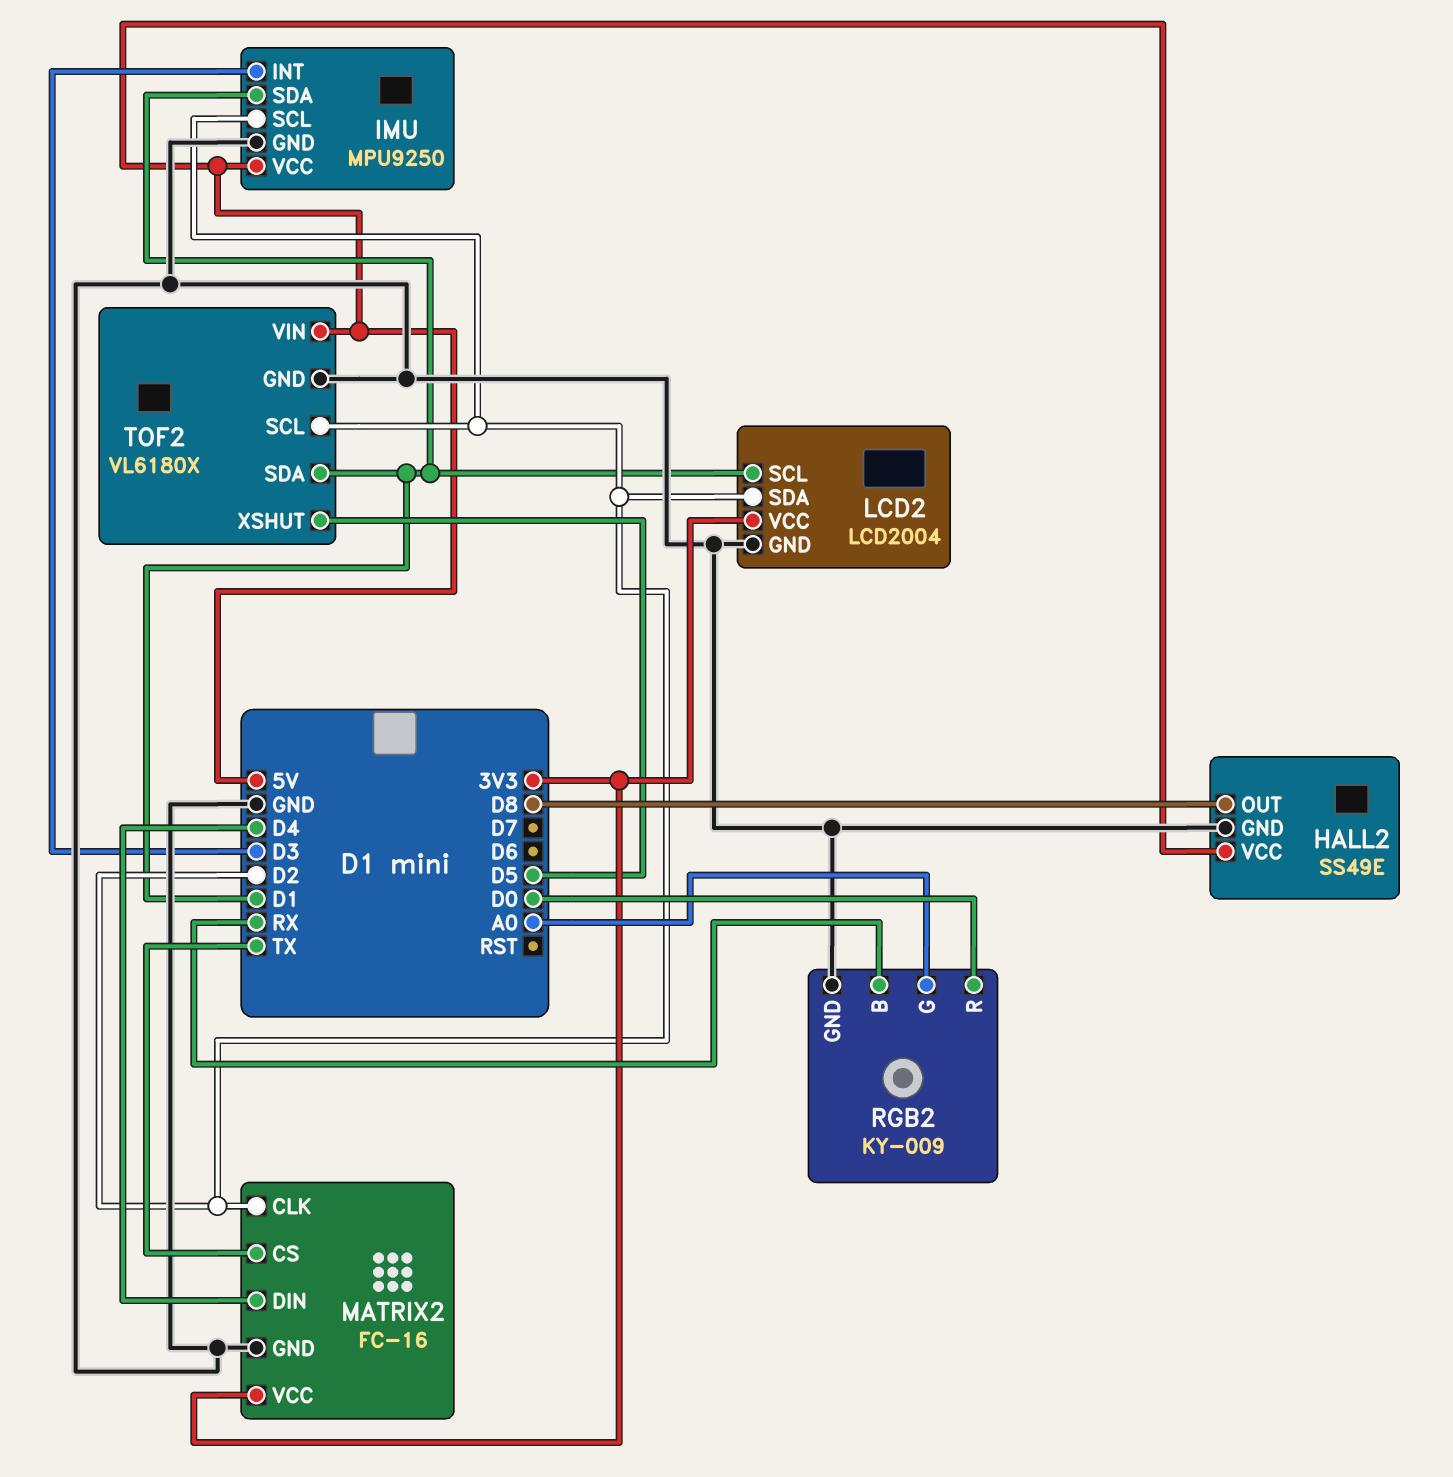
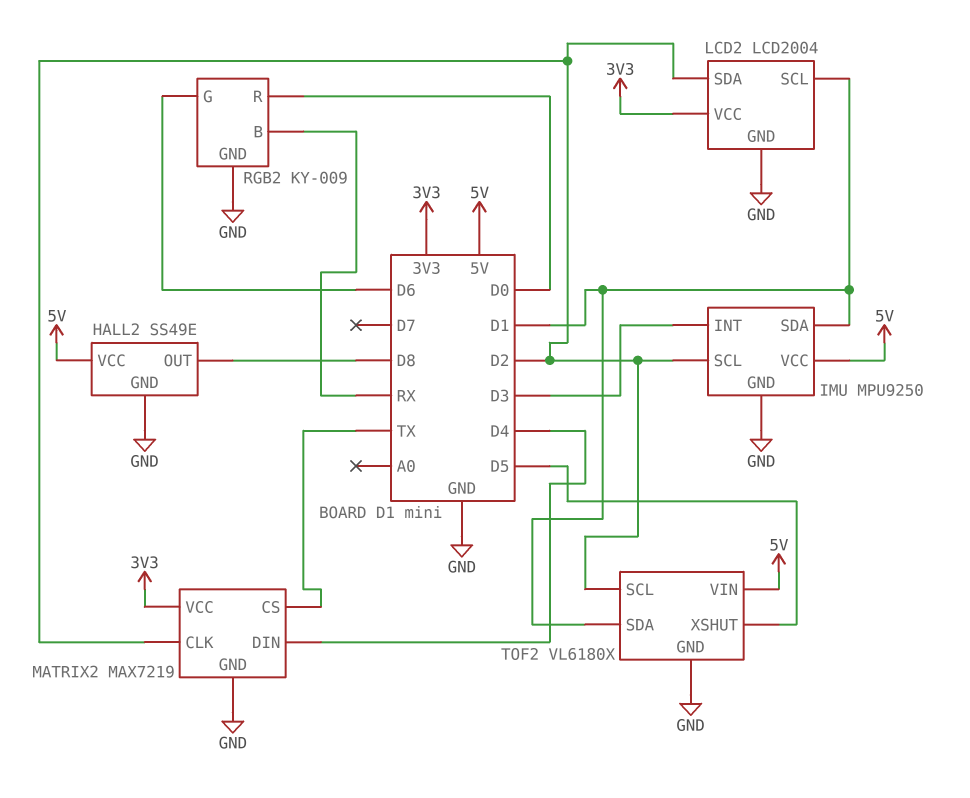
MATRIX2: FC-16 -> MAX7219
RGB2 pin G: A0 -> D6

